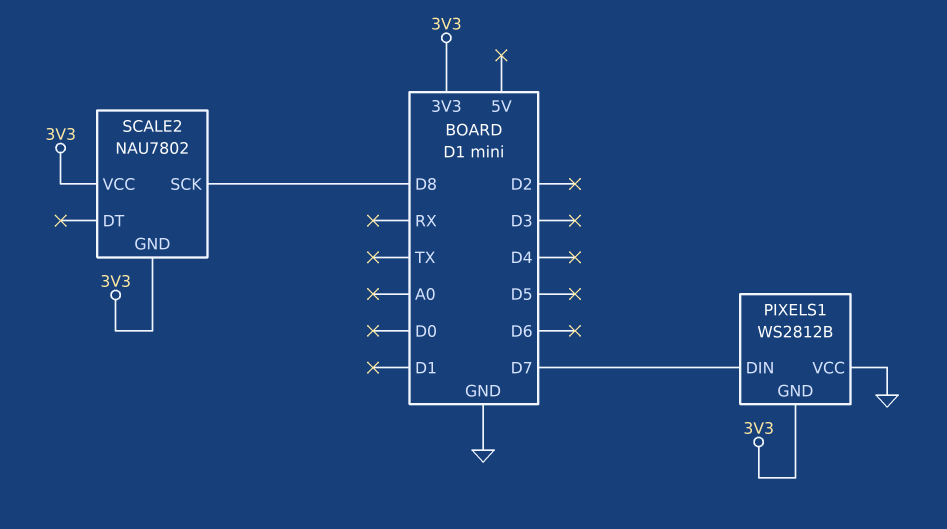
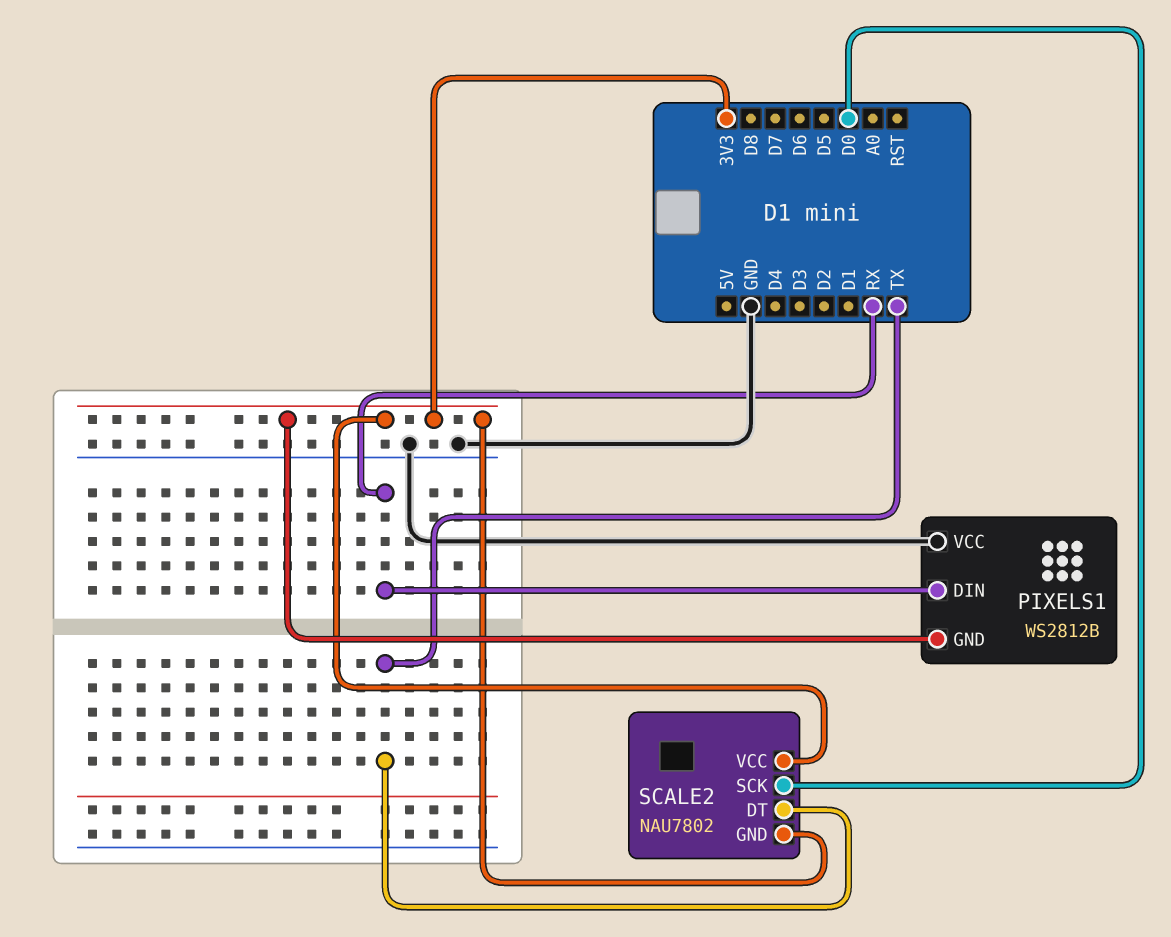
PIXELS1 pin DIN: D7 -> RX
SCALE2 pin DT: none -> TX
SCALE2 pin SCK: D8 -> D0

